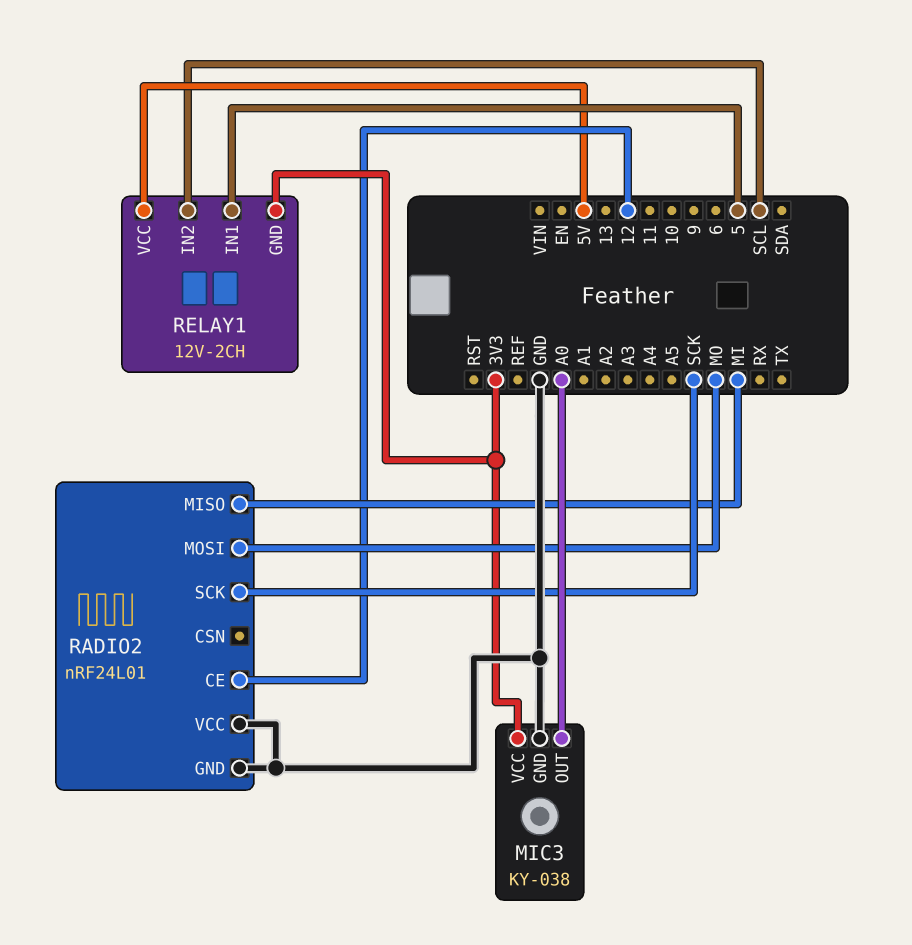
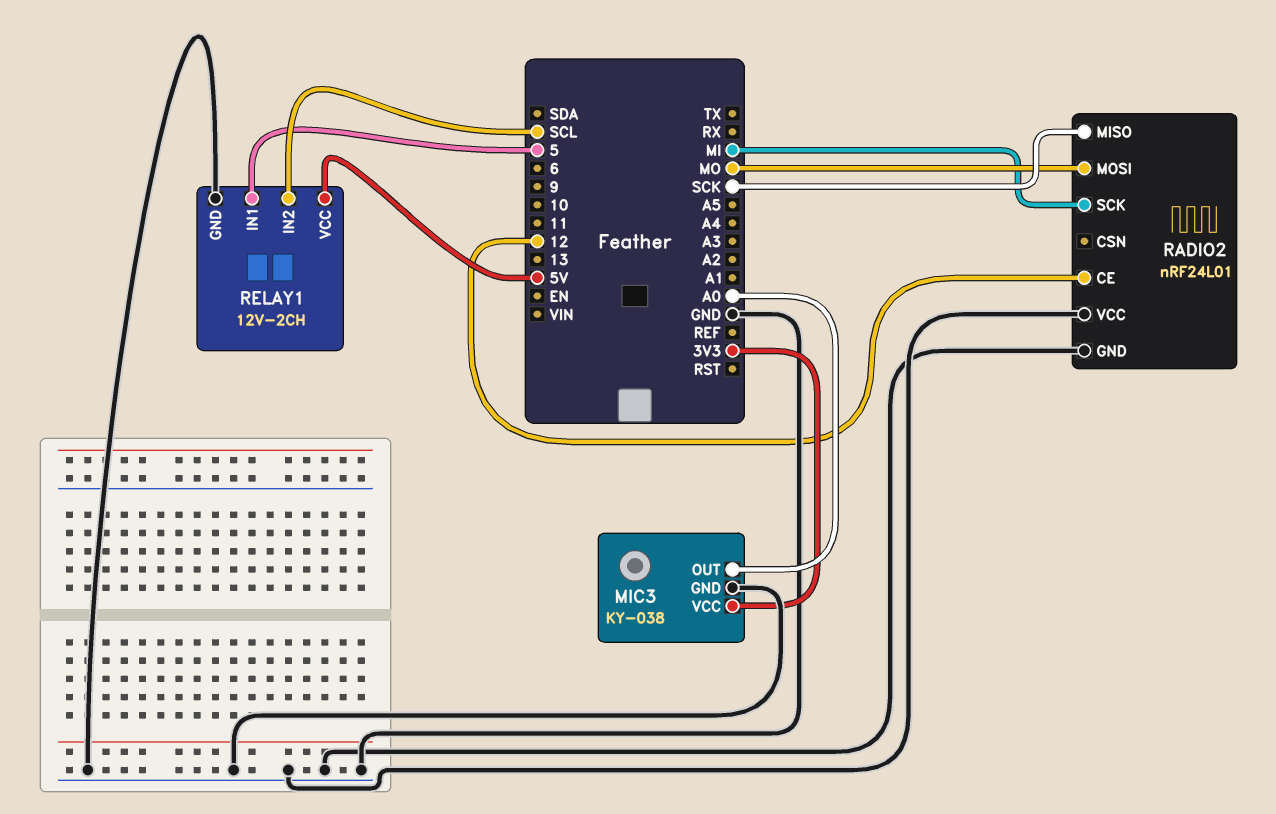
RADIO2 pin MISO: MI -> SCK
RADIO2 pin SCK: SCK -> MI
RELAY1 pin GND: 3V3 -> GND

